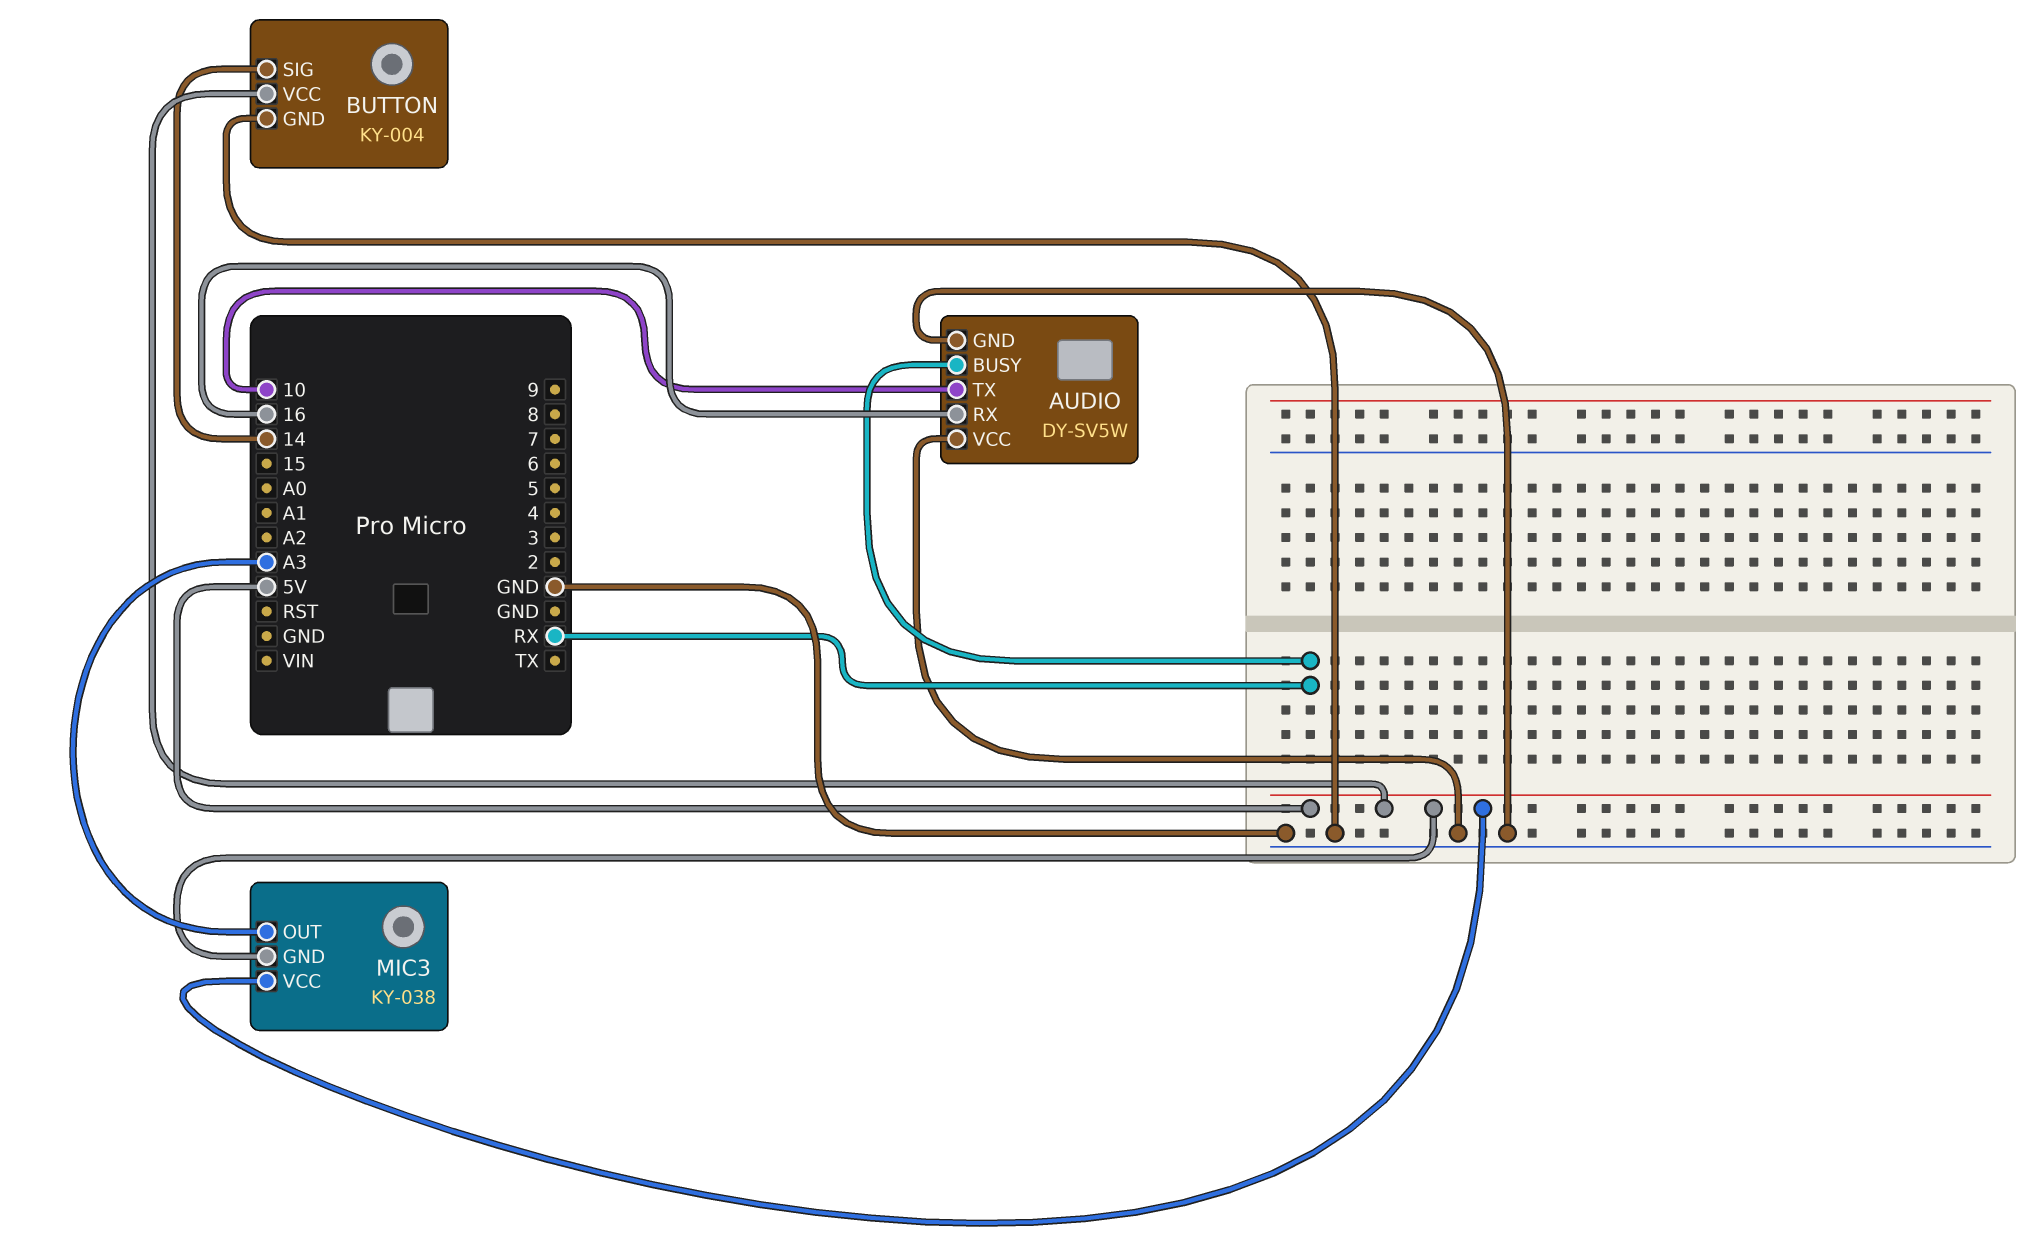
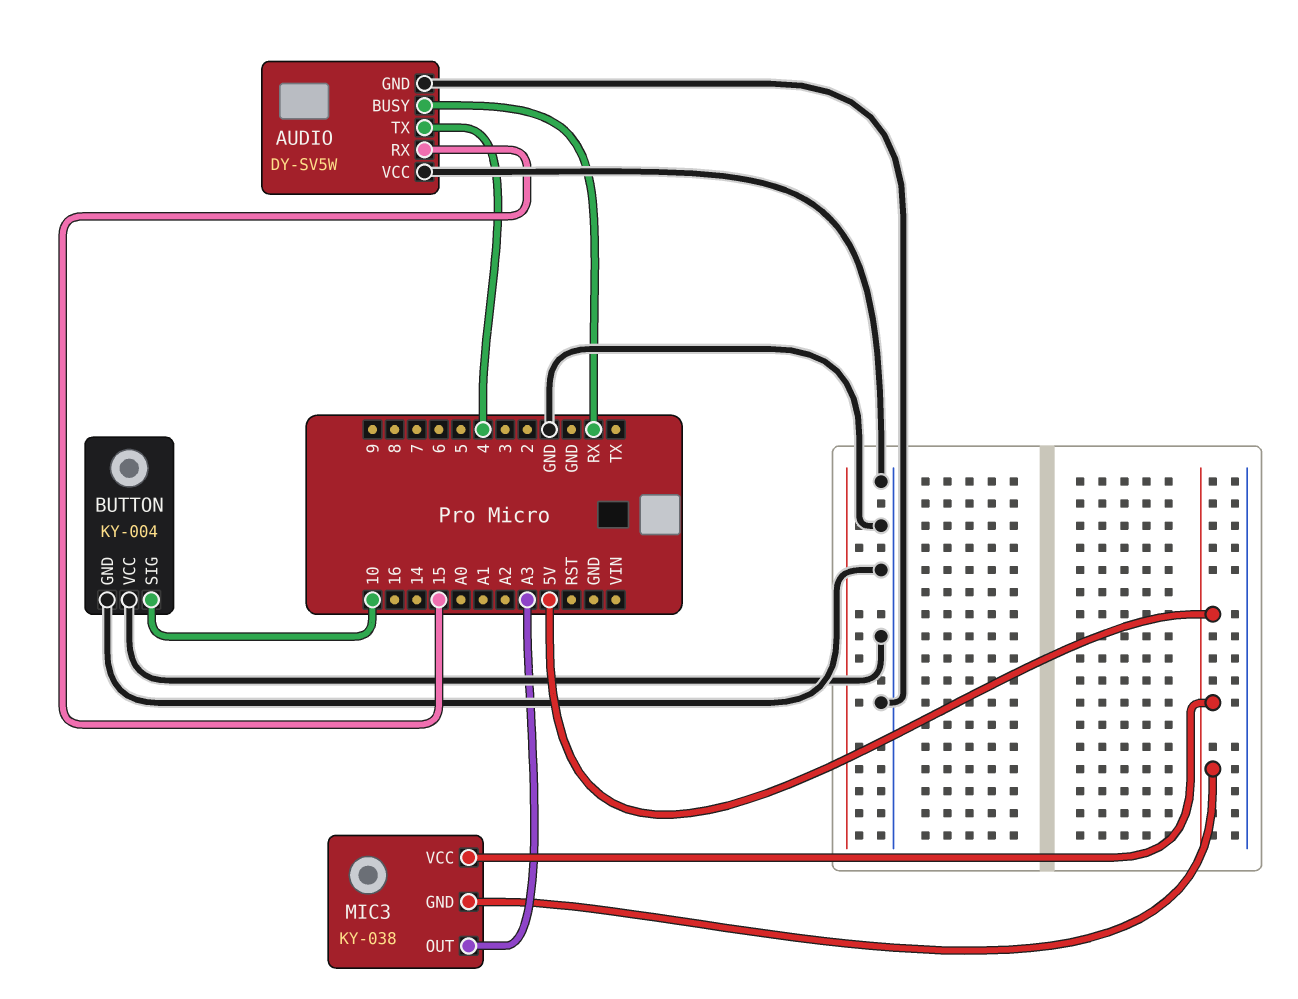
AUDIO pin RX: 16 -> 15
AUDIO pin TX: 10 -> 4
BUTTON pin SIG: 14 -> 10
BUTTON pin VCC: 5V -> GND

